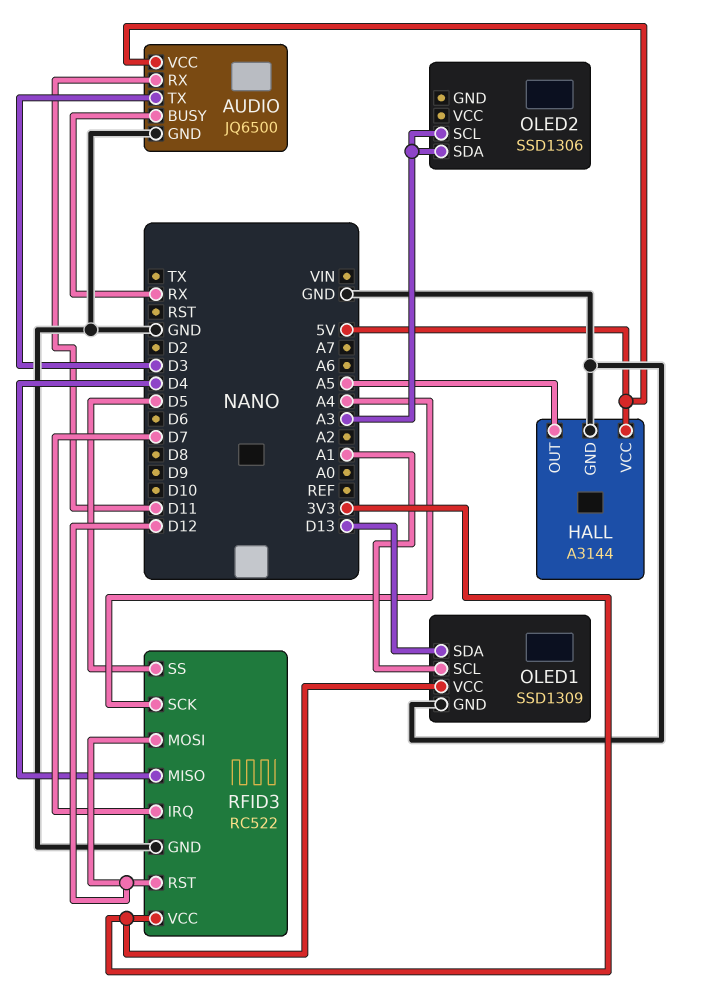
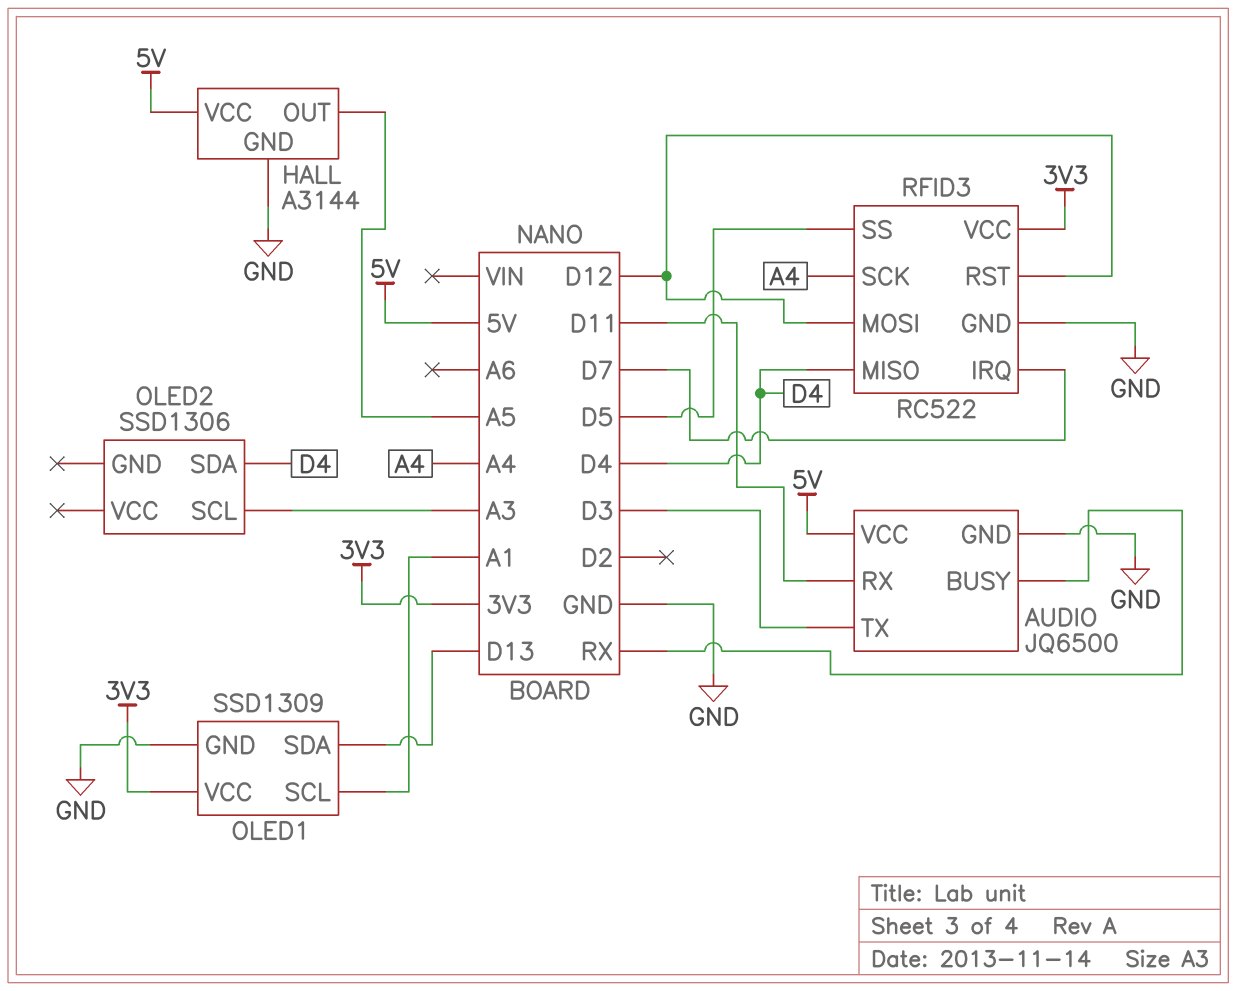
OLED2 pin SDA: A3 -> D4

